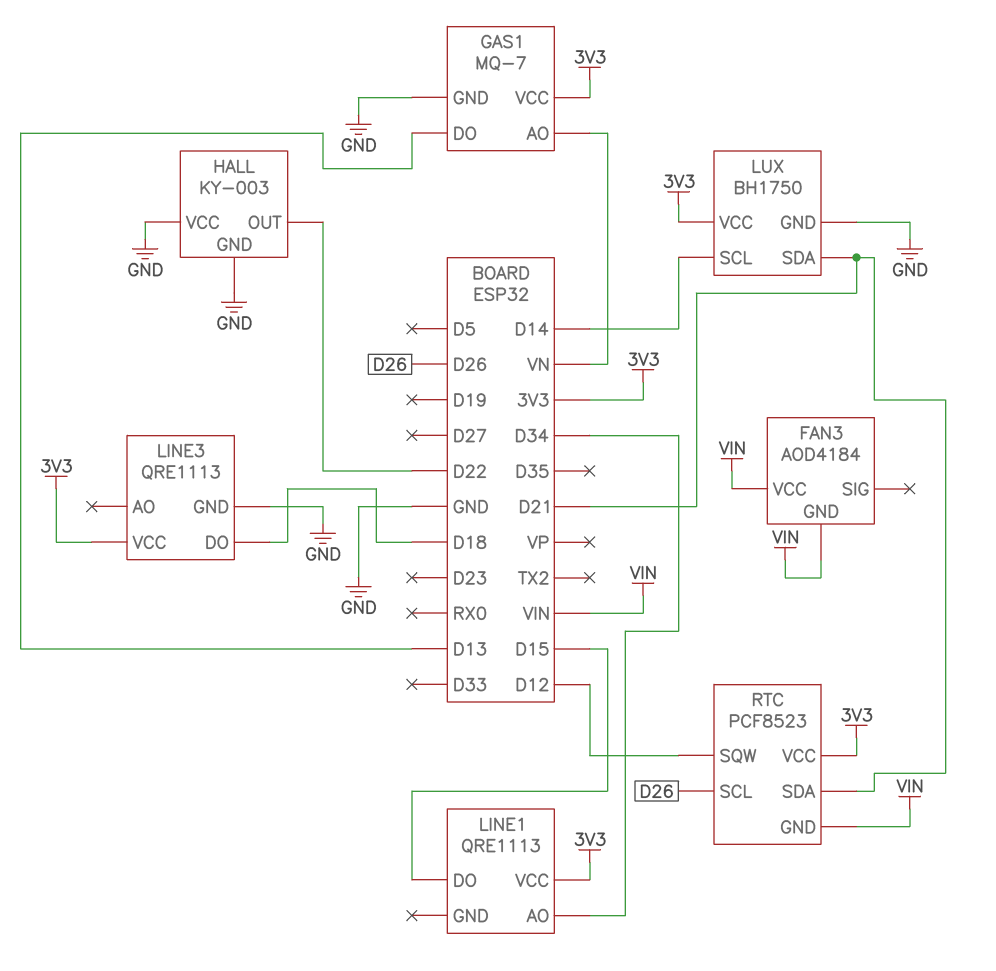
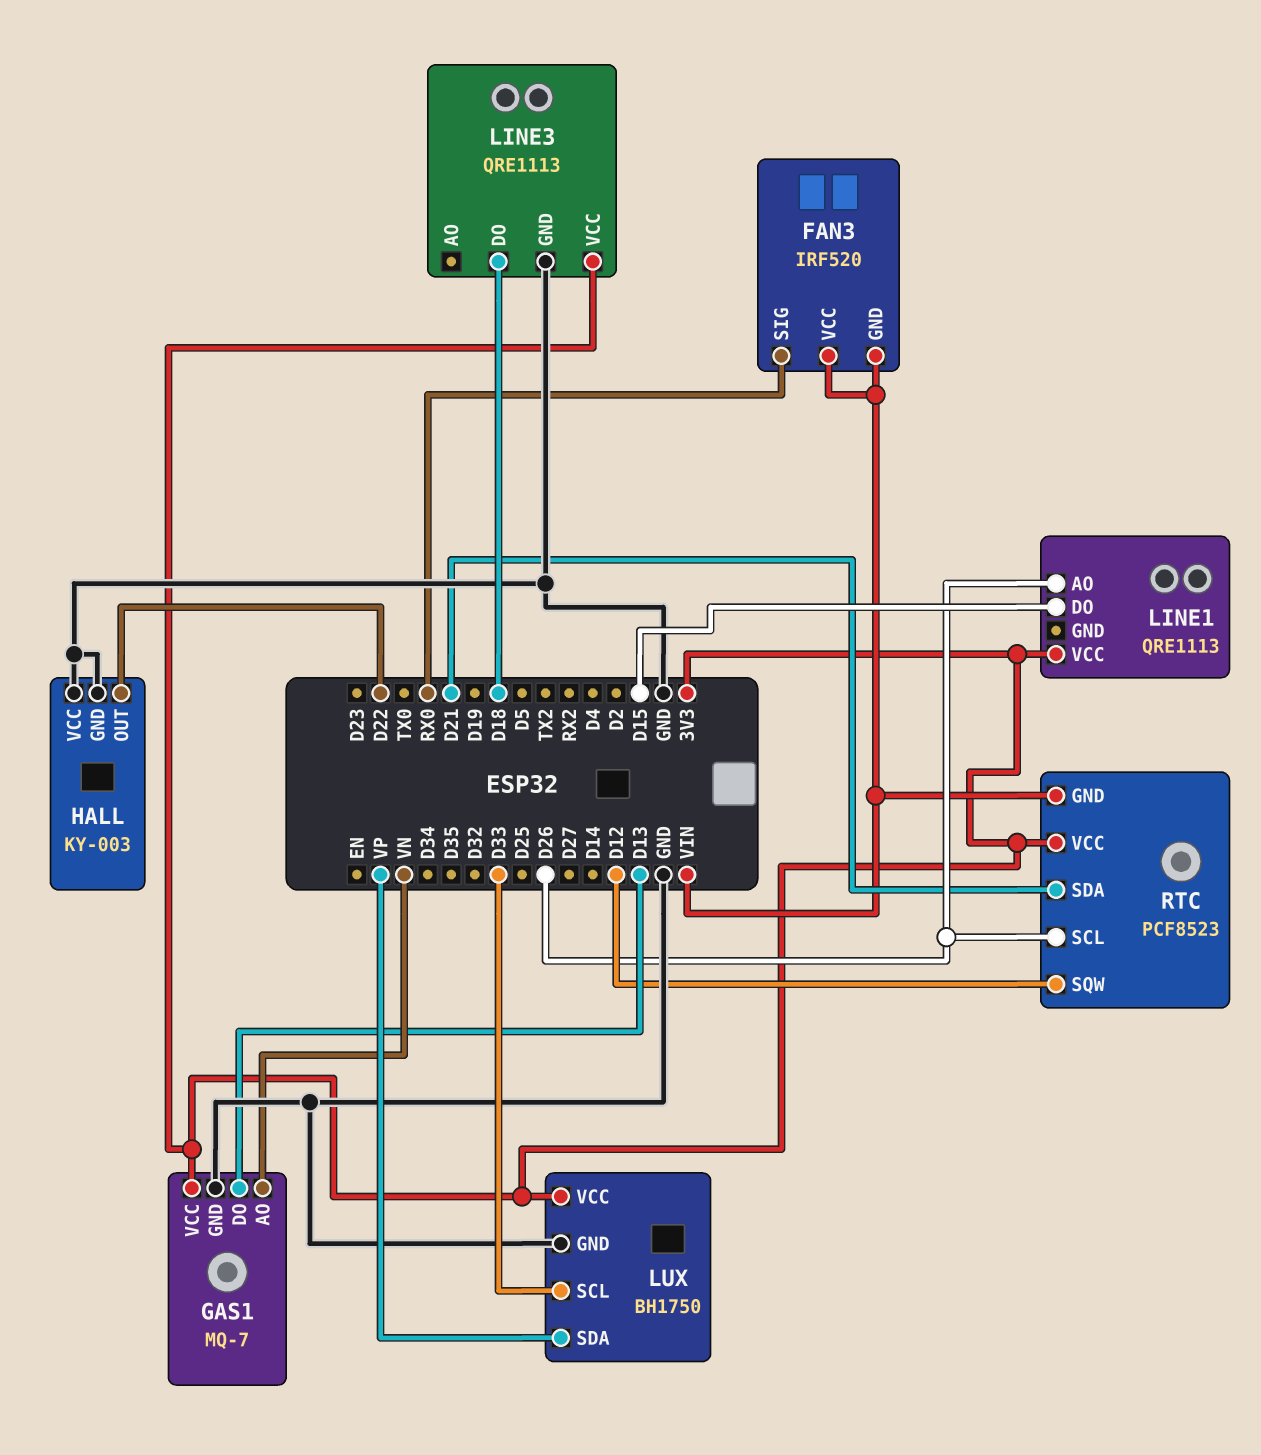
FAN3: AOD4184 -> IRF520
FAN3 pin SIG: none -> RX0
LINE1 pin AO: D34 -> D26
LUX pin SCL: D14 -> D33
LUX pin SDA: D21 -> VP

